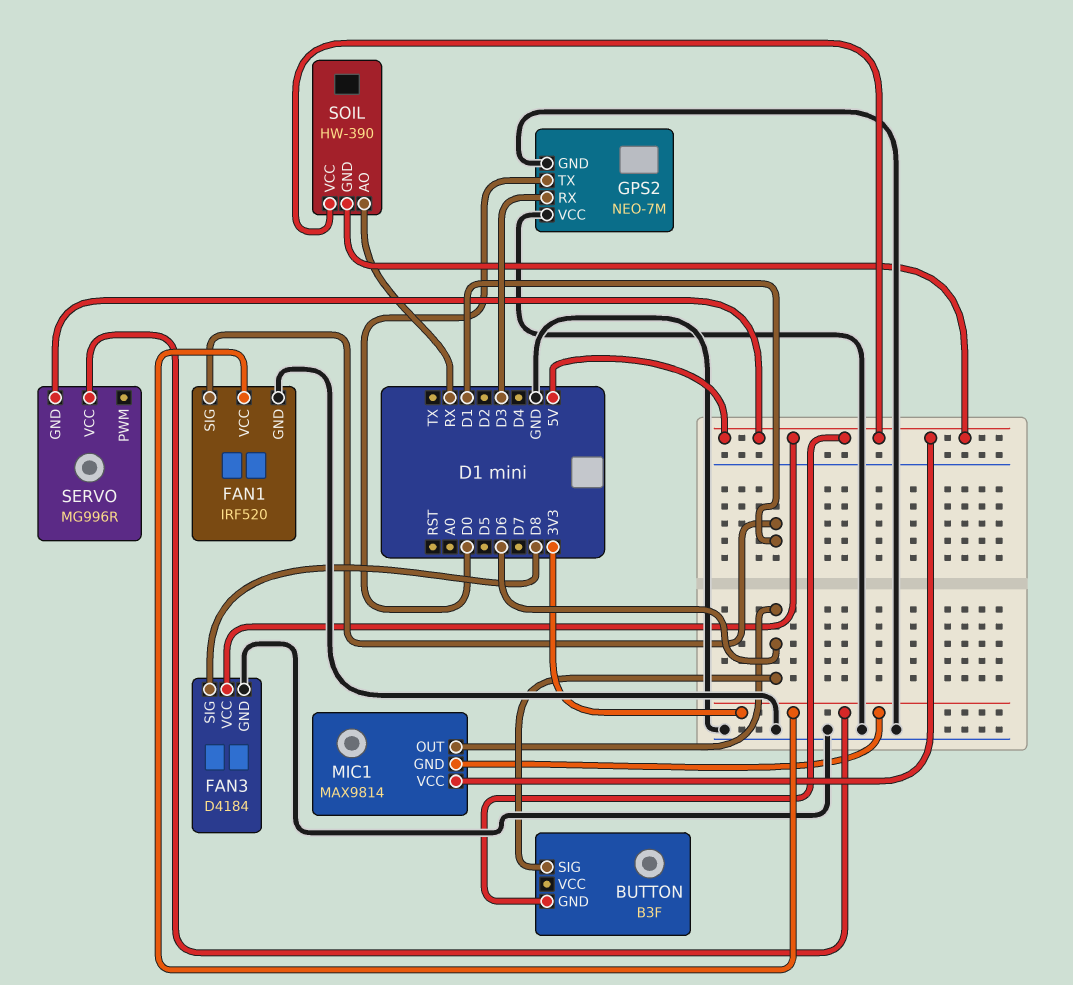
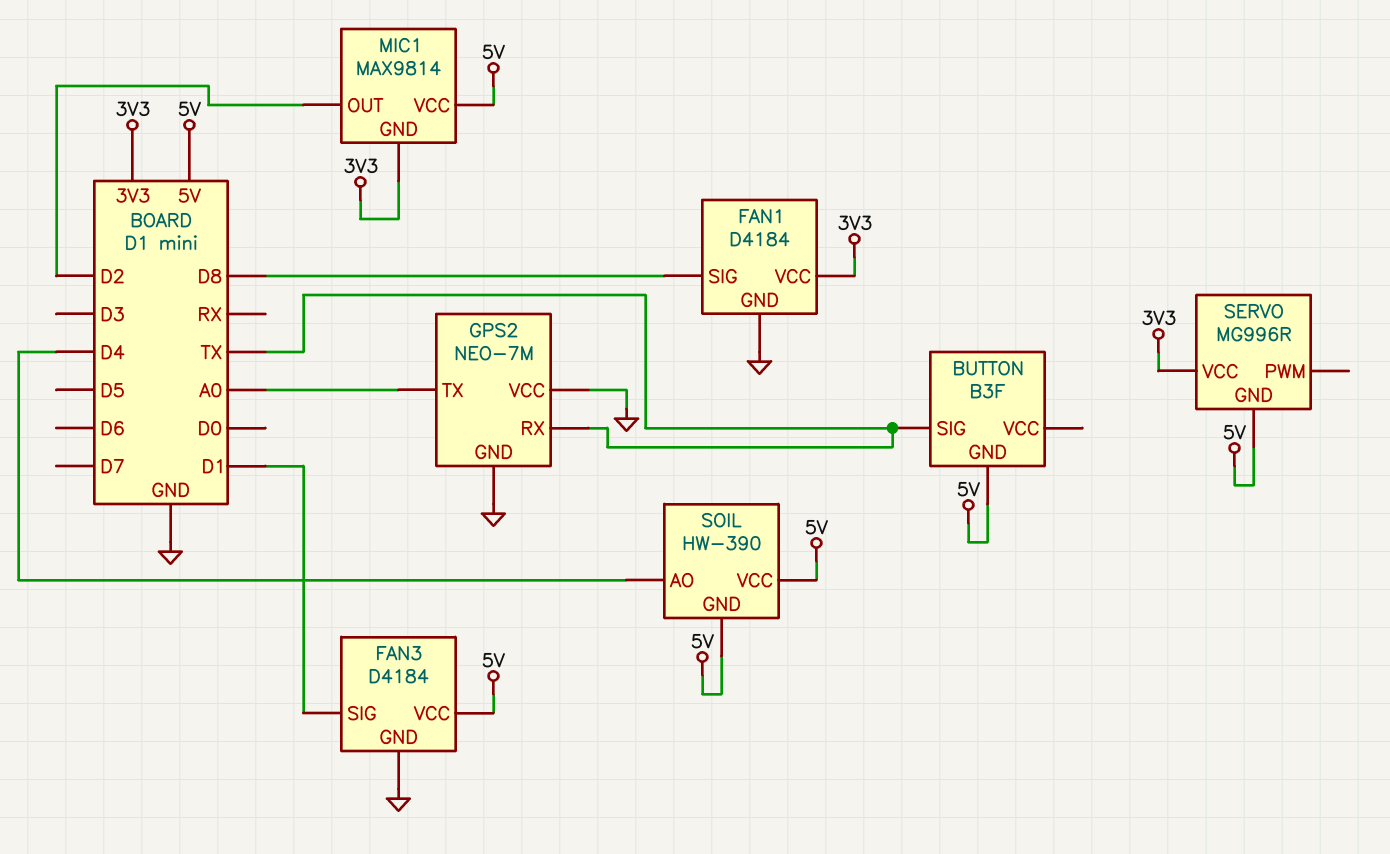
BUTTON pin SIG: D6 -> TX
FAN1: IRF520 -> D4184
FAN1 pin SIG: D1 -> D8
FAN3 pin SIG: D8 -> D1
GPS2 pin RX: D3 -> TX
GPS2 pin TX: D0 -> A0
MIC1 pin OUT: D6 -> D2
SOIL pin AO: RX -> D4

